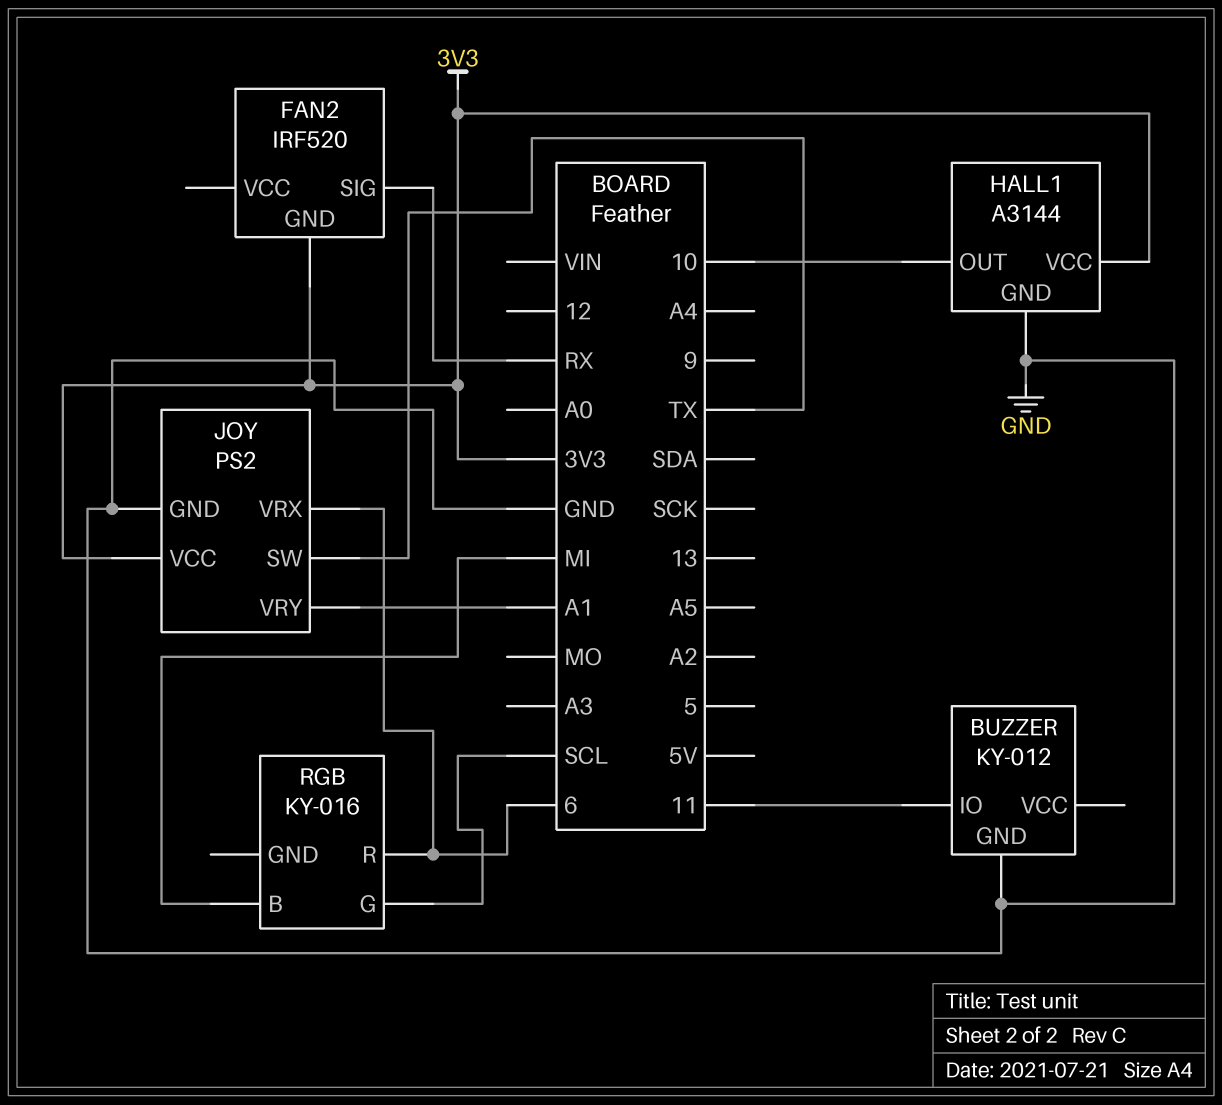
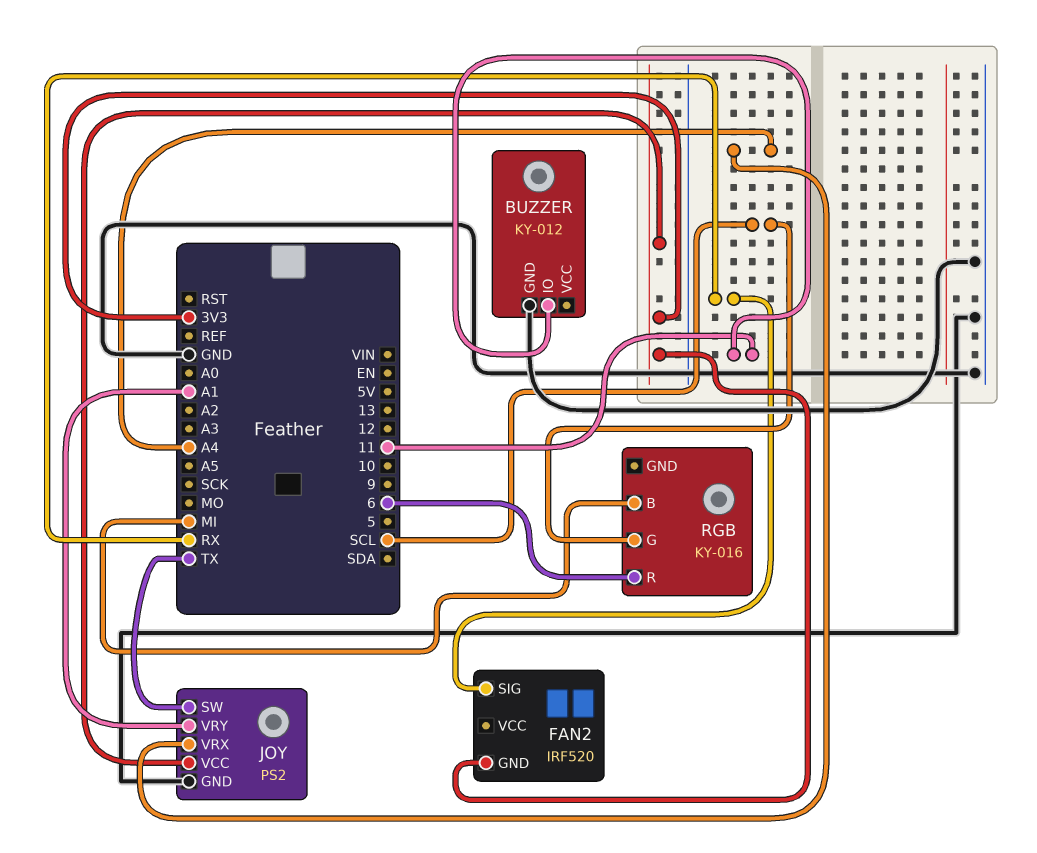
HALL1: A3144 -> none
HALL1 pin GND: GND -> none
HALL1 pin OUT: 10 -> none
HALL1 pin VCC: 3V3 -> none
JOY pin VRX: 6 -> A4

